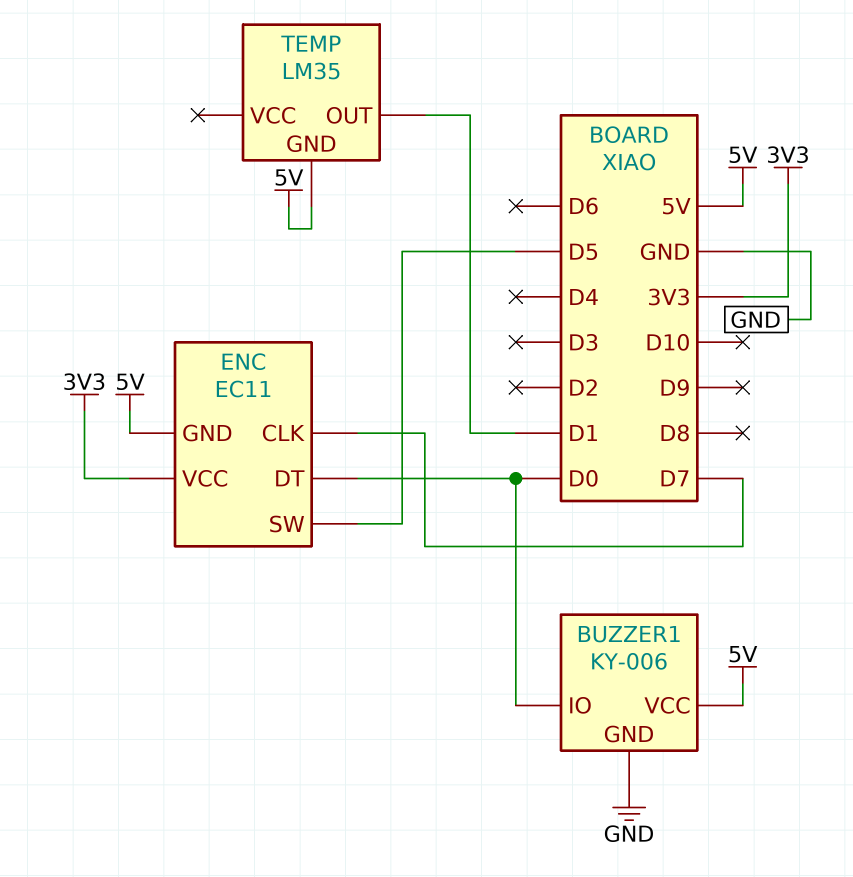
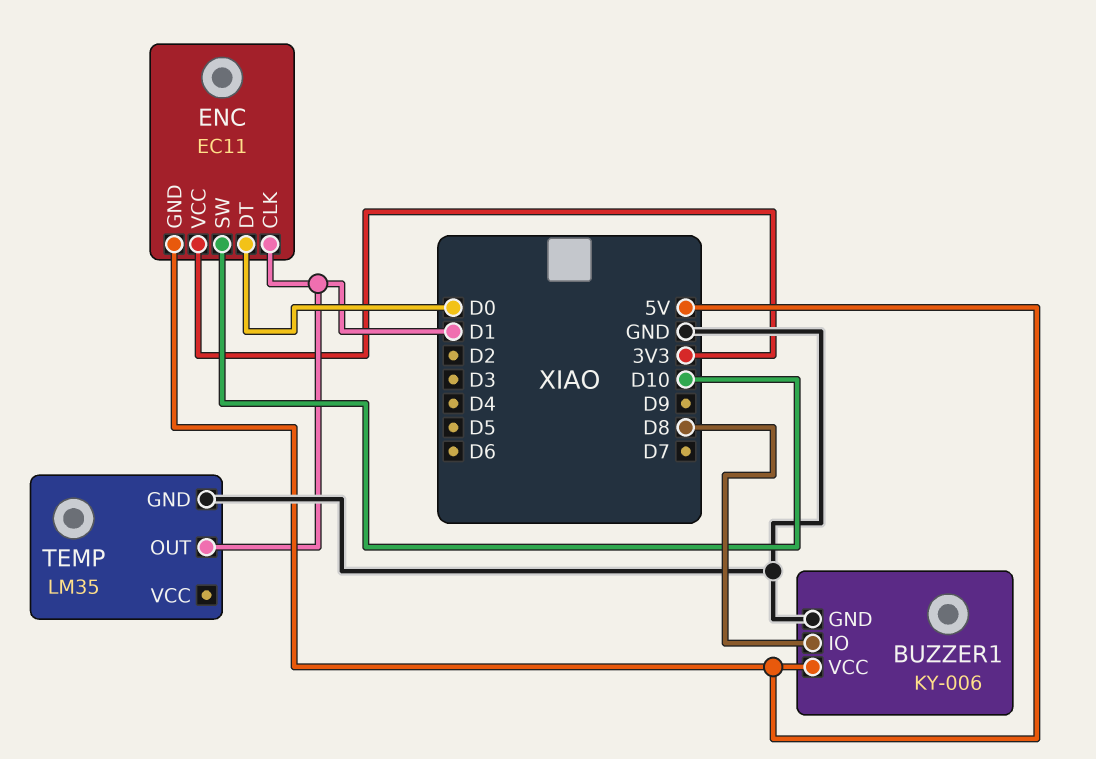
BUZZER1 pin IO: D0 -> D8
ENC pin CLK: D7 -> D1
ENC pin SW: D5 -> D10
TEMP pin GND: 5V -> GND

